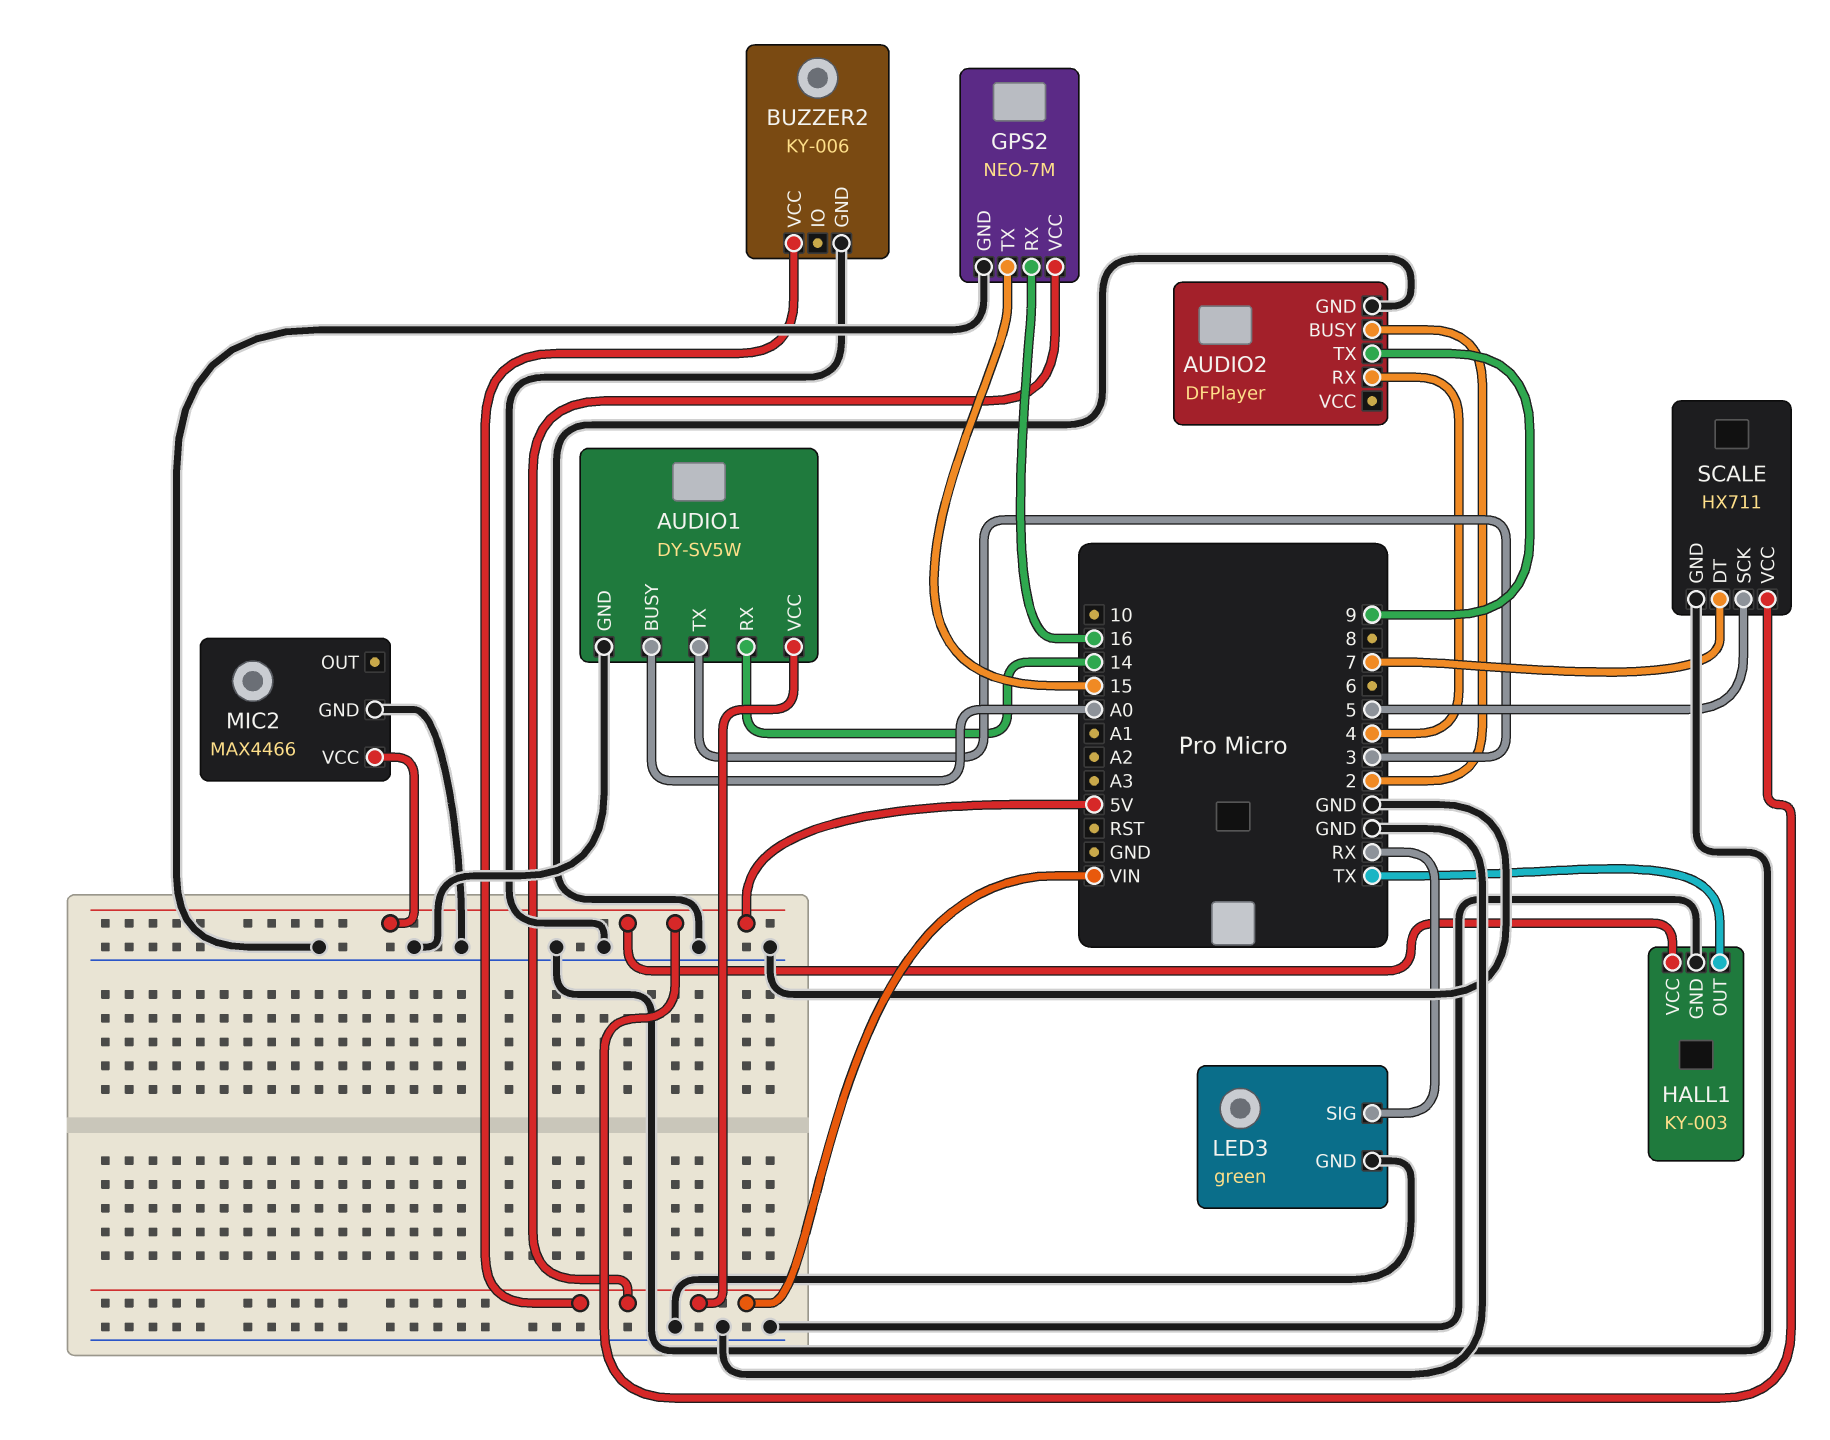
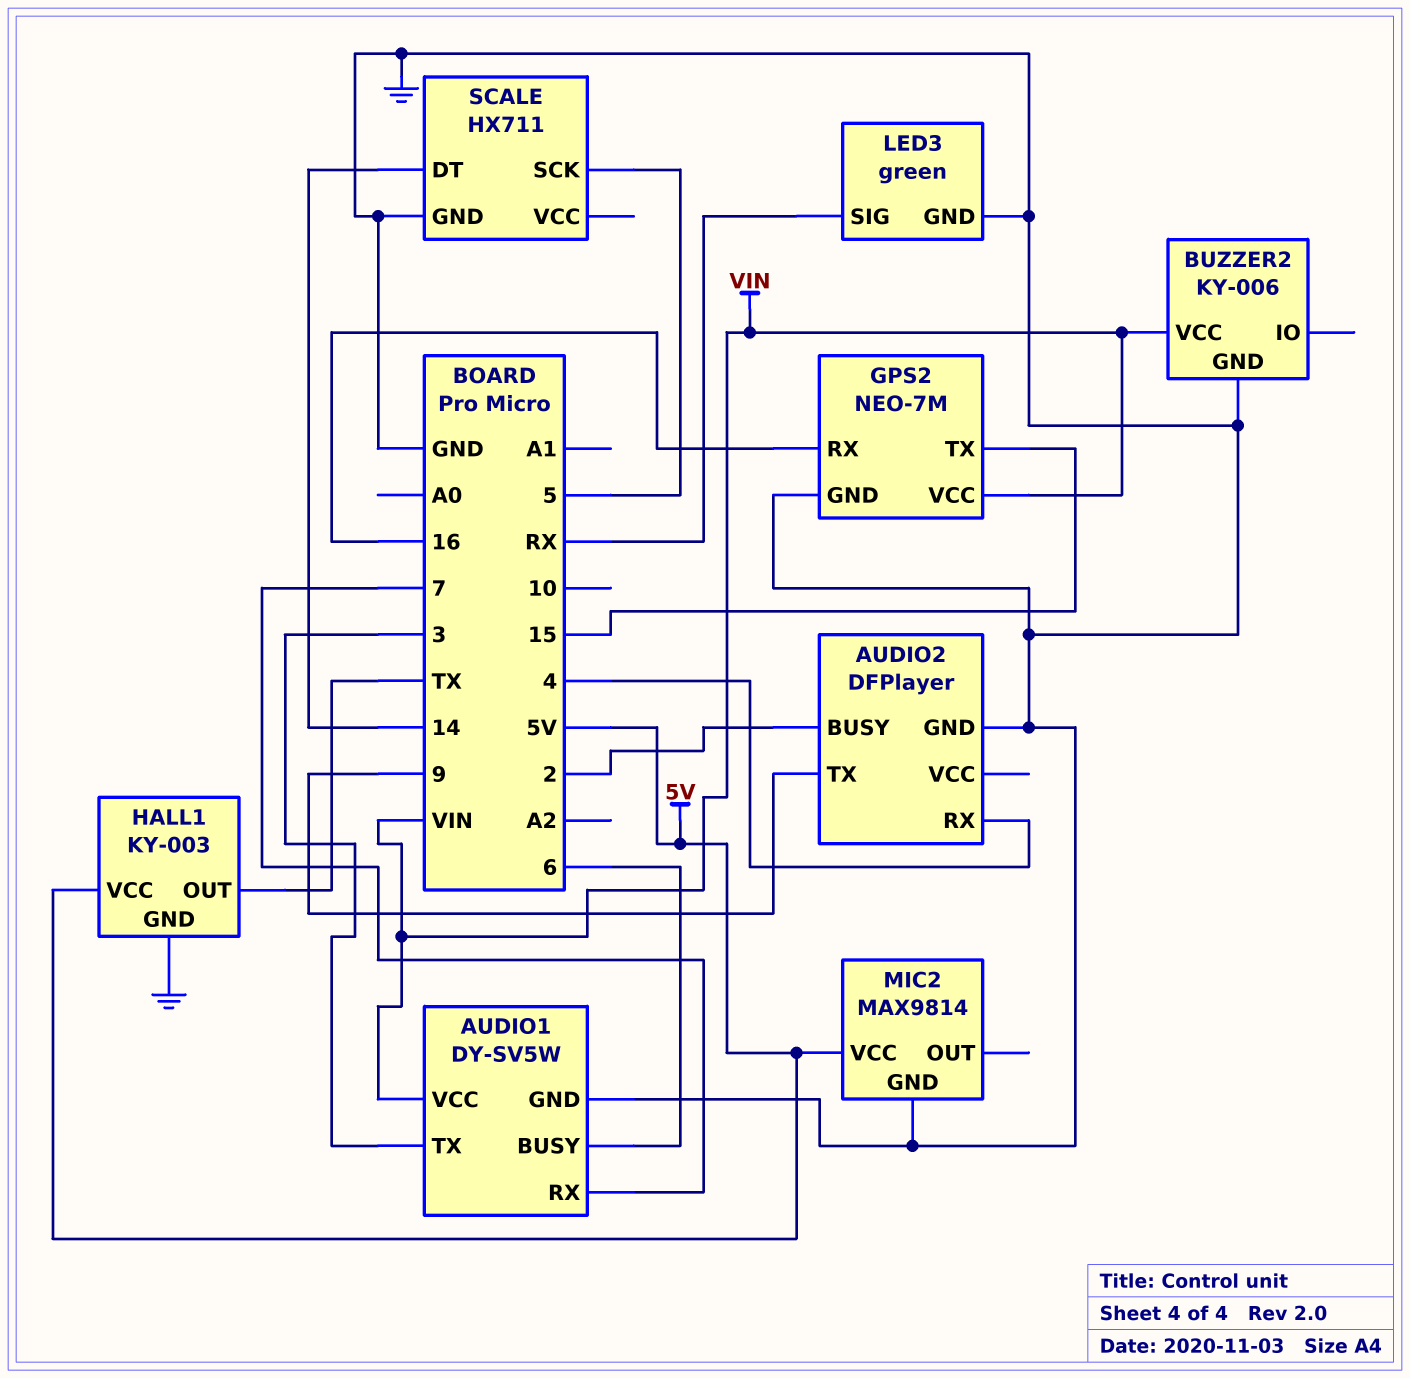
AUDIO1 pin BUSY: A0 -> 6
AUDIO1 pin RX: 14 -> 7
MIC2: MAX4466 -> MAX9814
SCALE pin DT: 7 -> 14
SCALE pin VCC: 5V -> none

